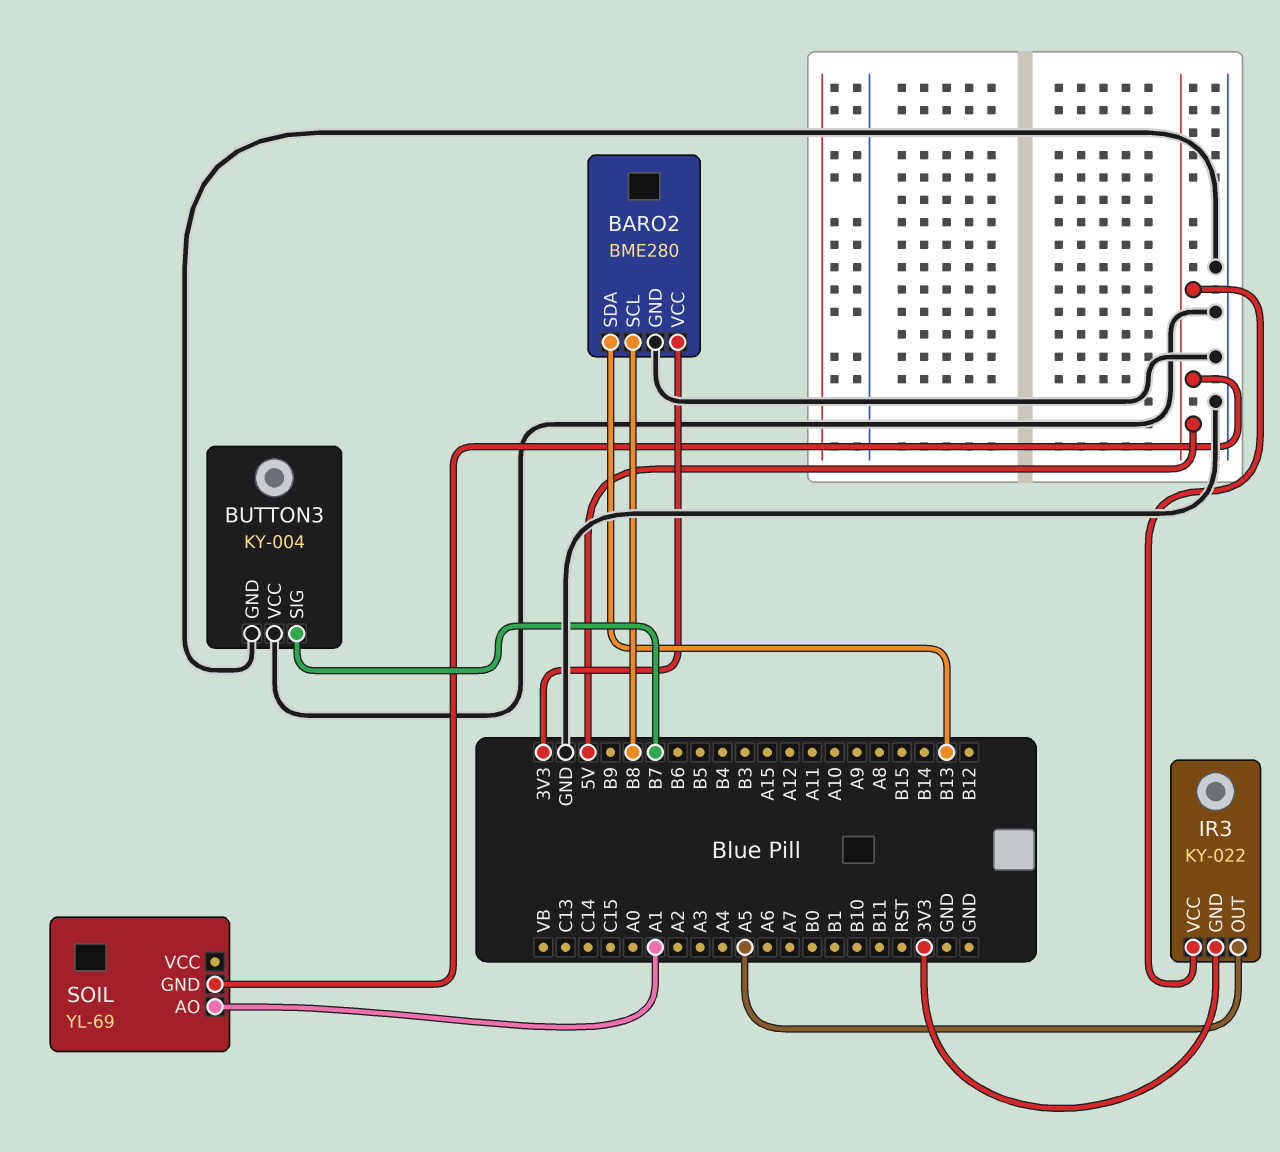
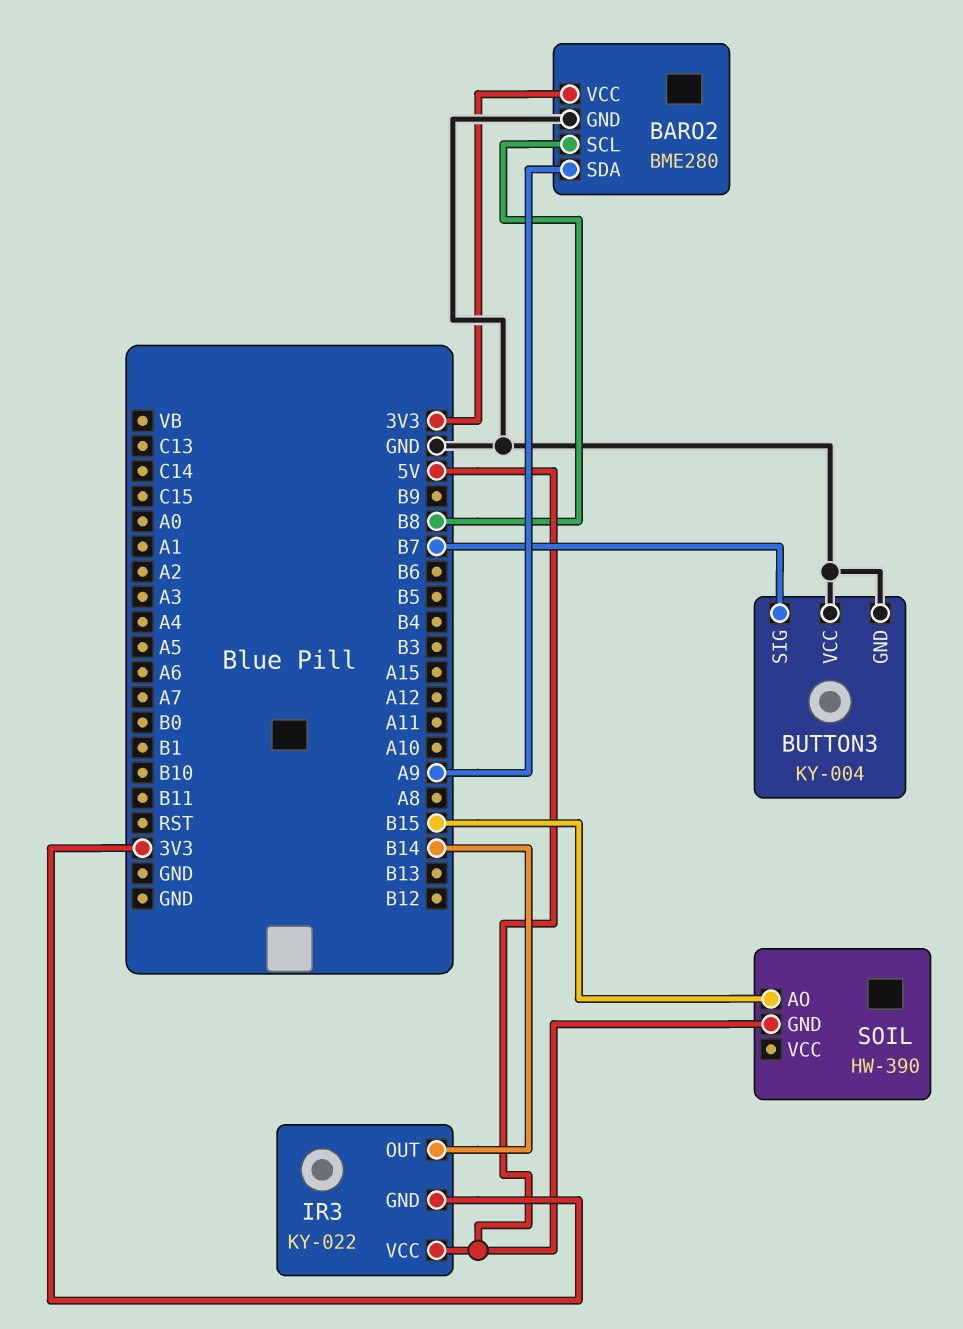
BARO2 pin SDA: B13 -> A9
IR3 pin OUT: A5 -> B14
SOIL: YL-69 -> HW-390
SOIL pin AO: A1 -> B15

